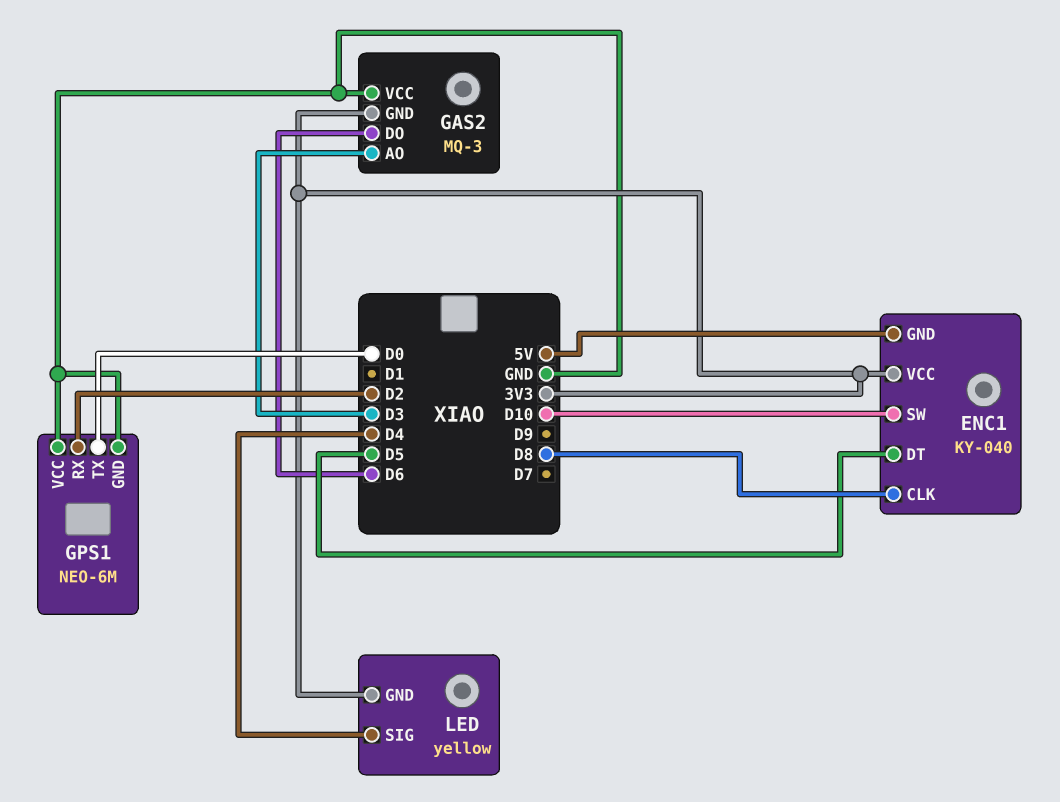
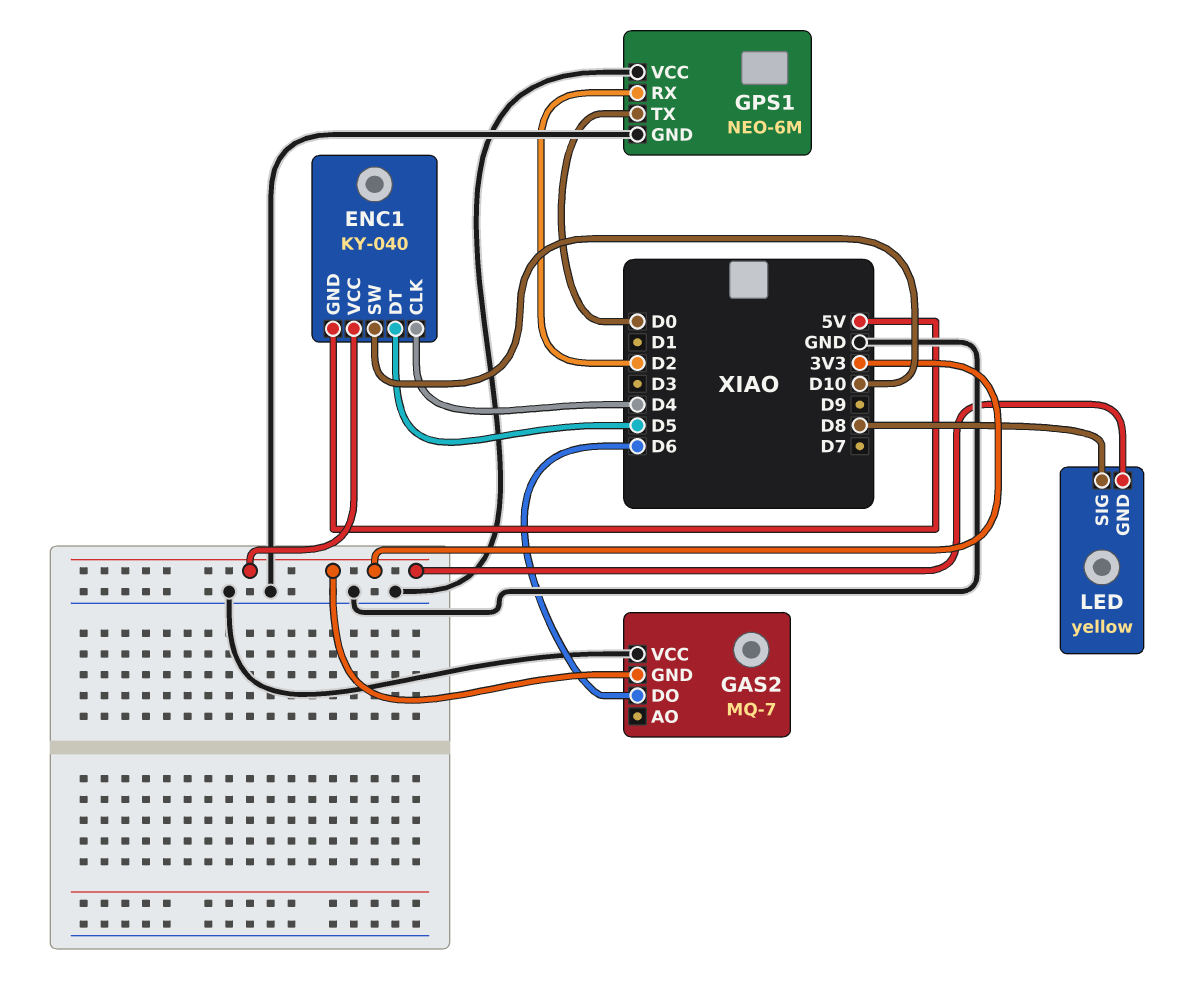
ENC1 pin CLK: D8 -> D4
GAS2: MQ-3 -> MQ-7
GAS2 pin AO: D3 -> none
LED pin SIG: D4 -> D8

